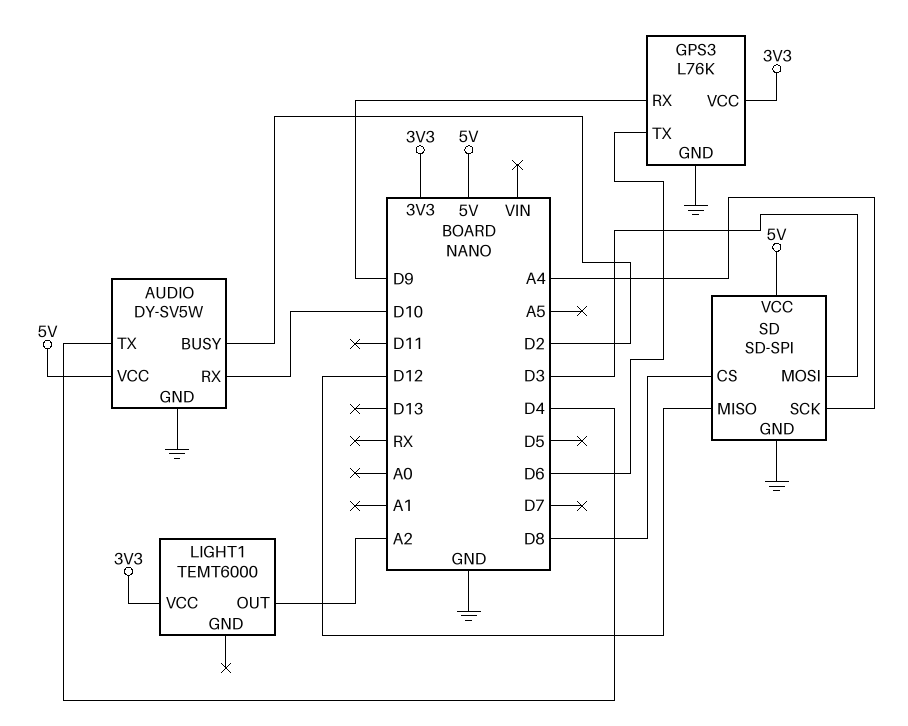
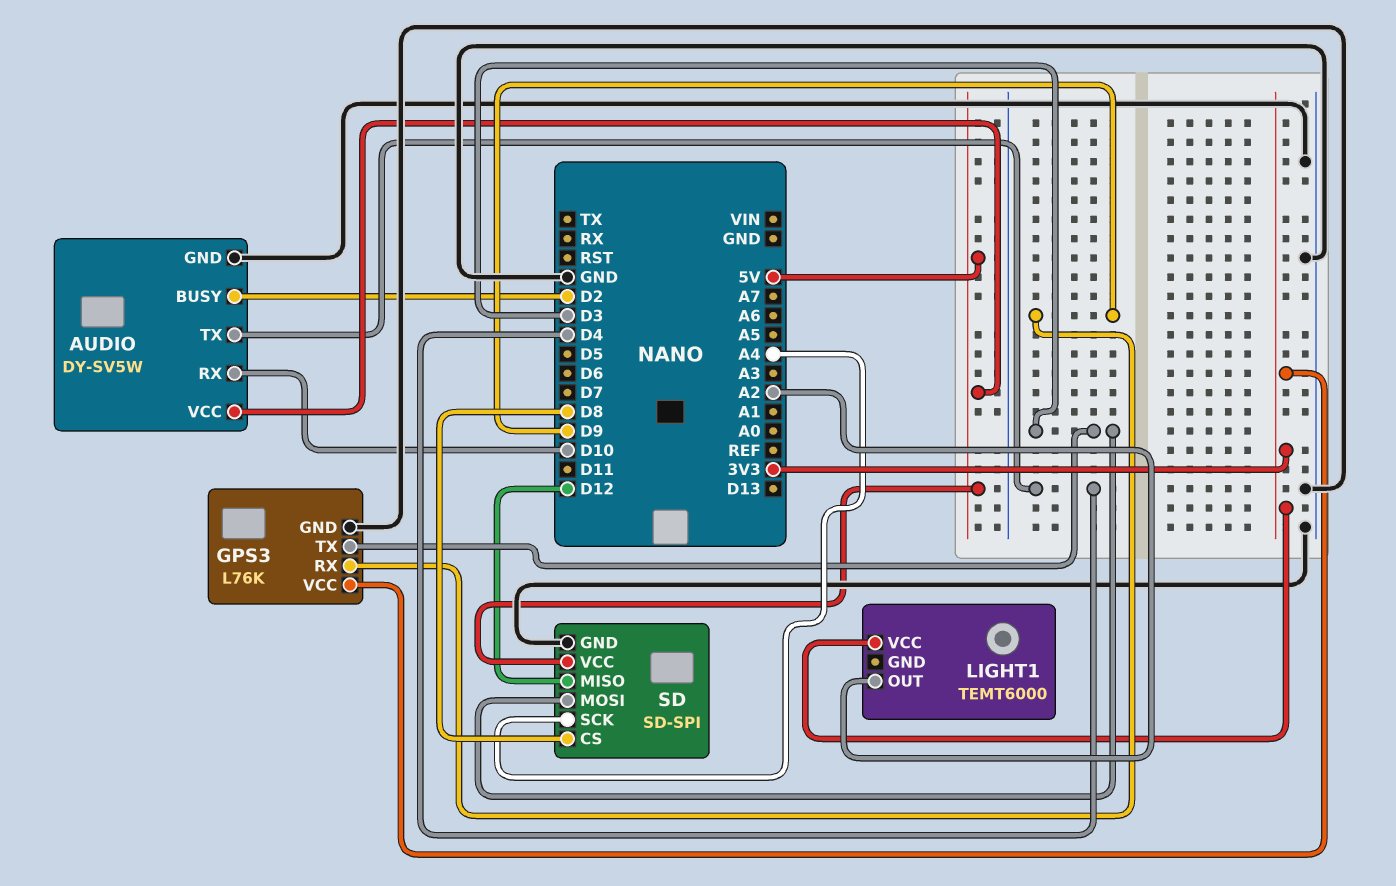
GPS3 pin TX: D6 -> D3

